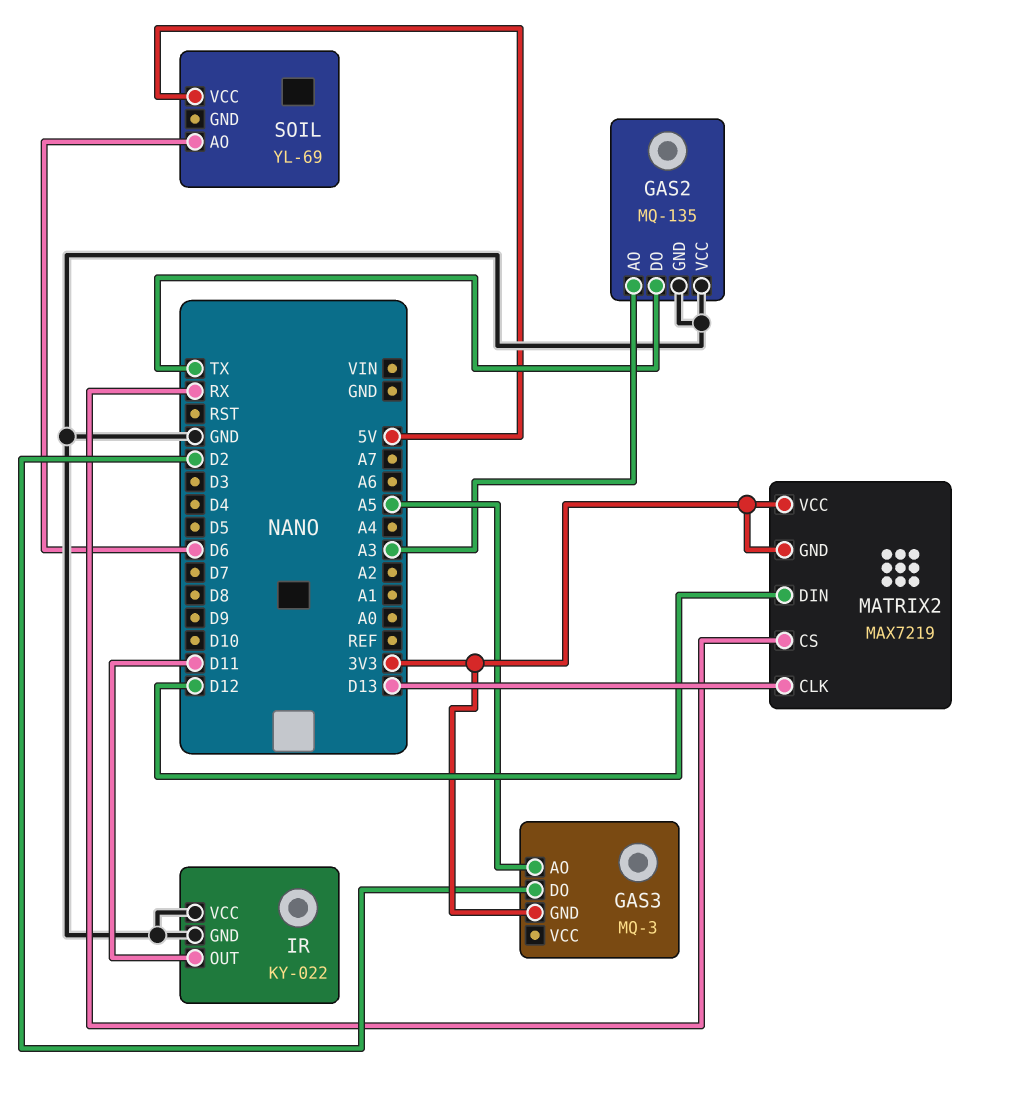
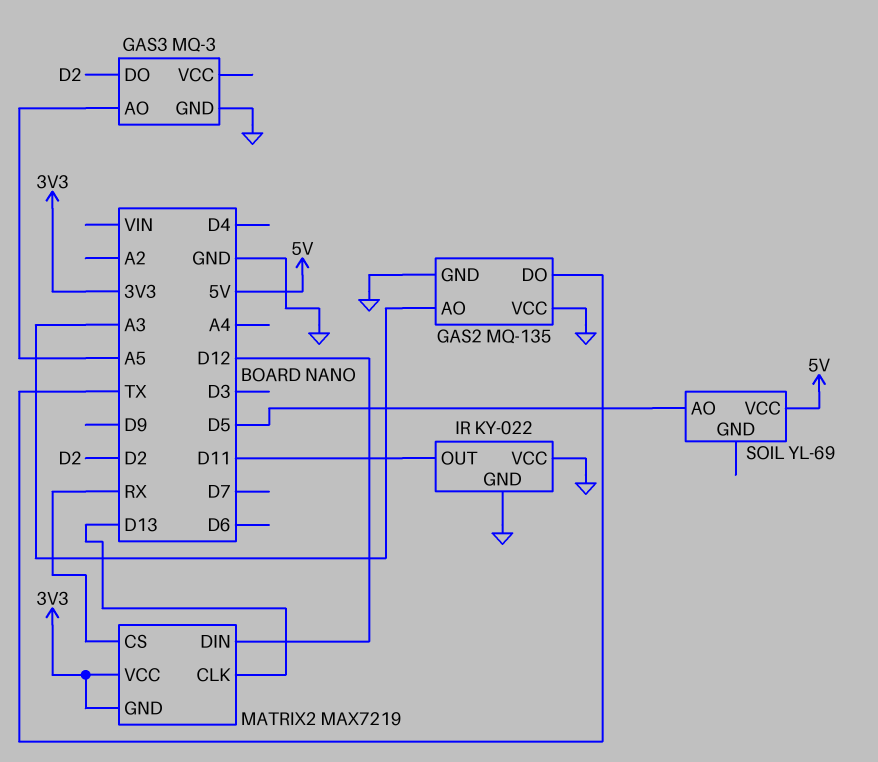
GAS3 pin GND: 3V3 -> GND
SOIL pin AO: D6 -> D5

